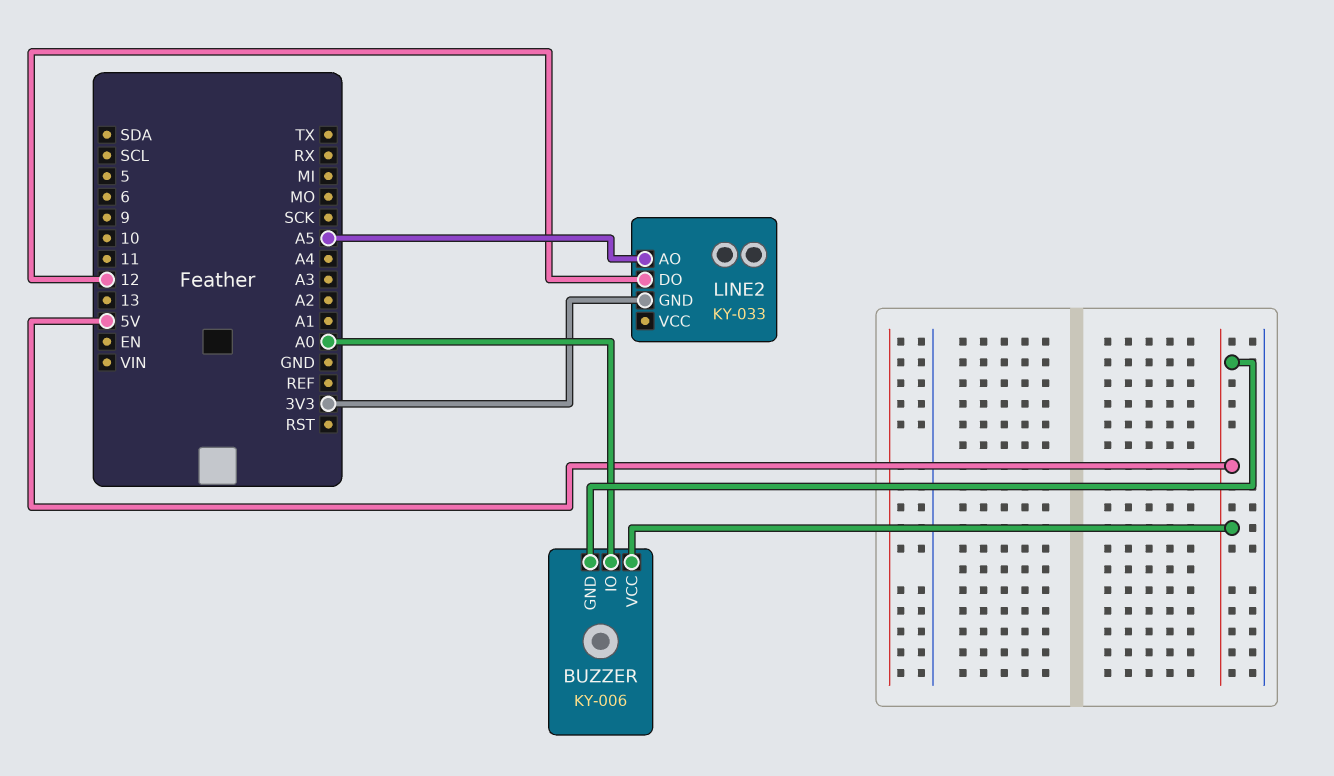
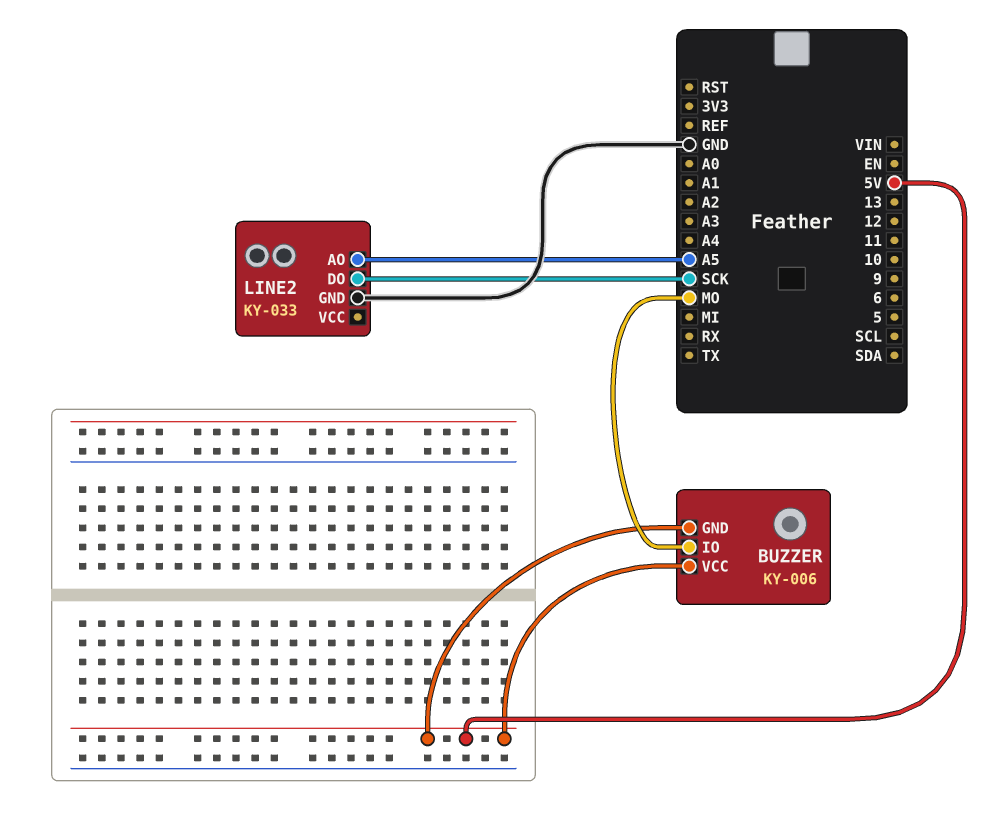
BUZZER pin IO: A0 -> MO
LINE2 pin DO: 12 -> SCK
LINE2 pin GND: 3V3 -> GND

